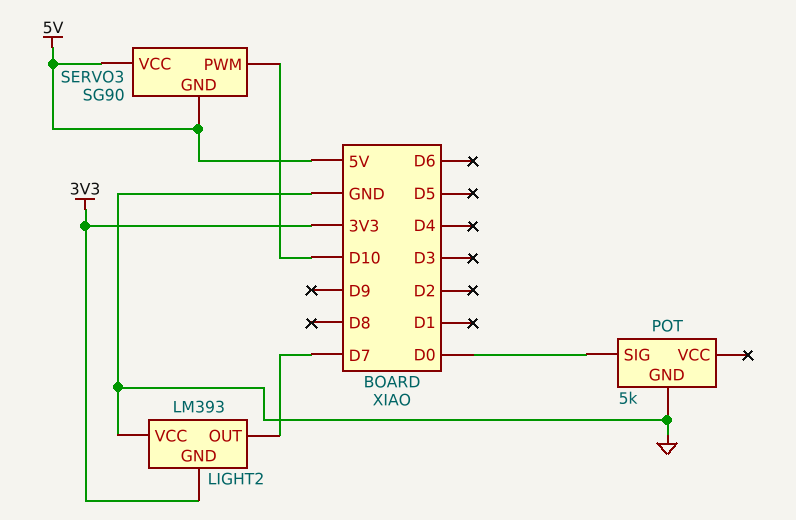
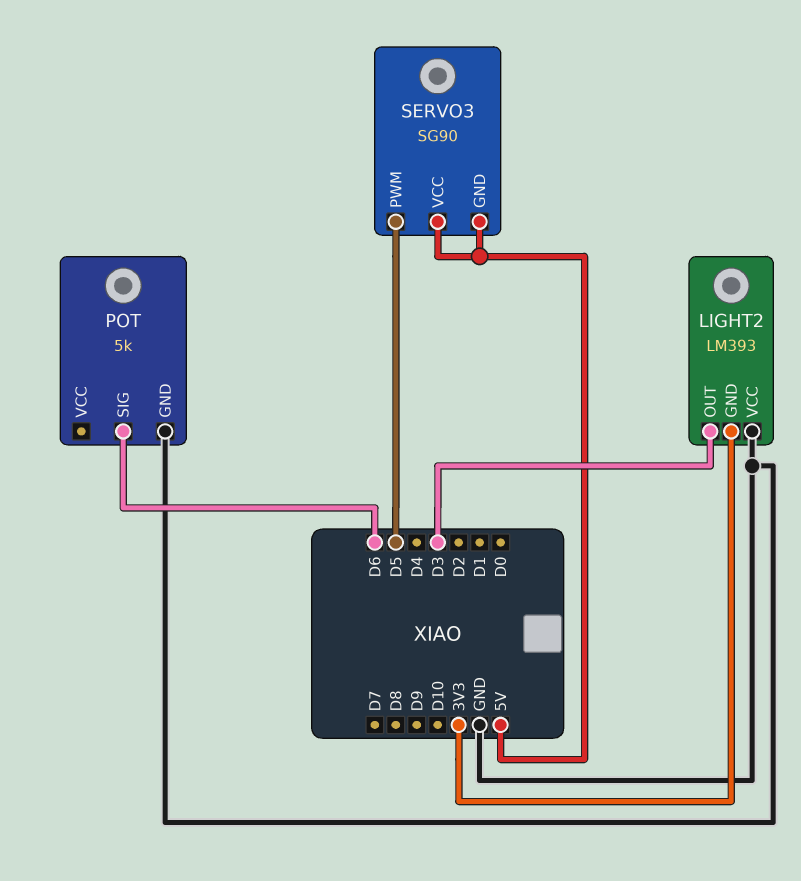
LIGHT2 pin OUT: D7 -> D3
POT pin SIG: D0 -> D6
SERVO3 pin PWM: D10 -> D5

